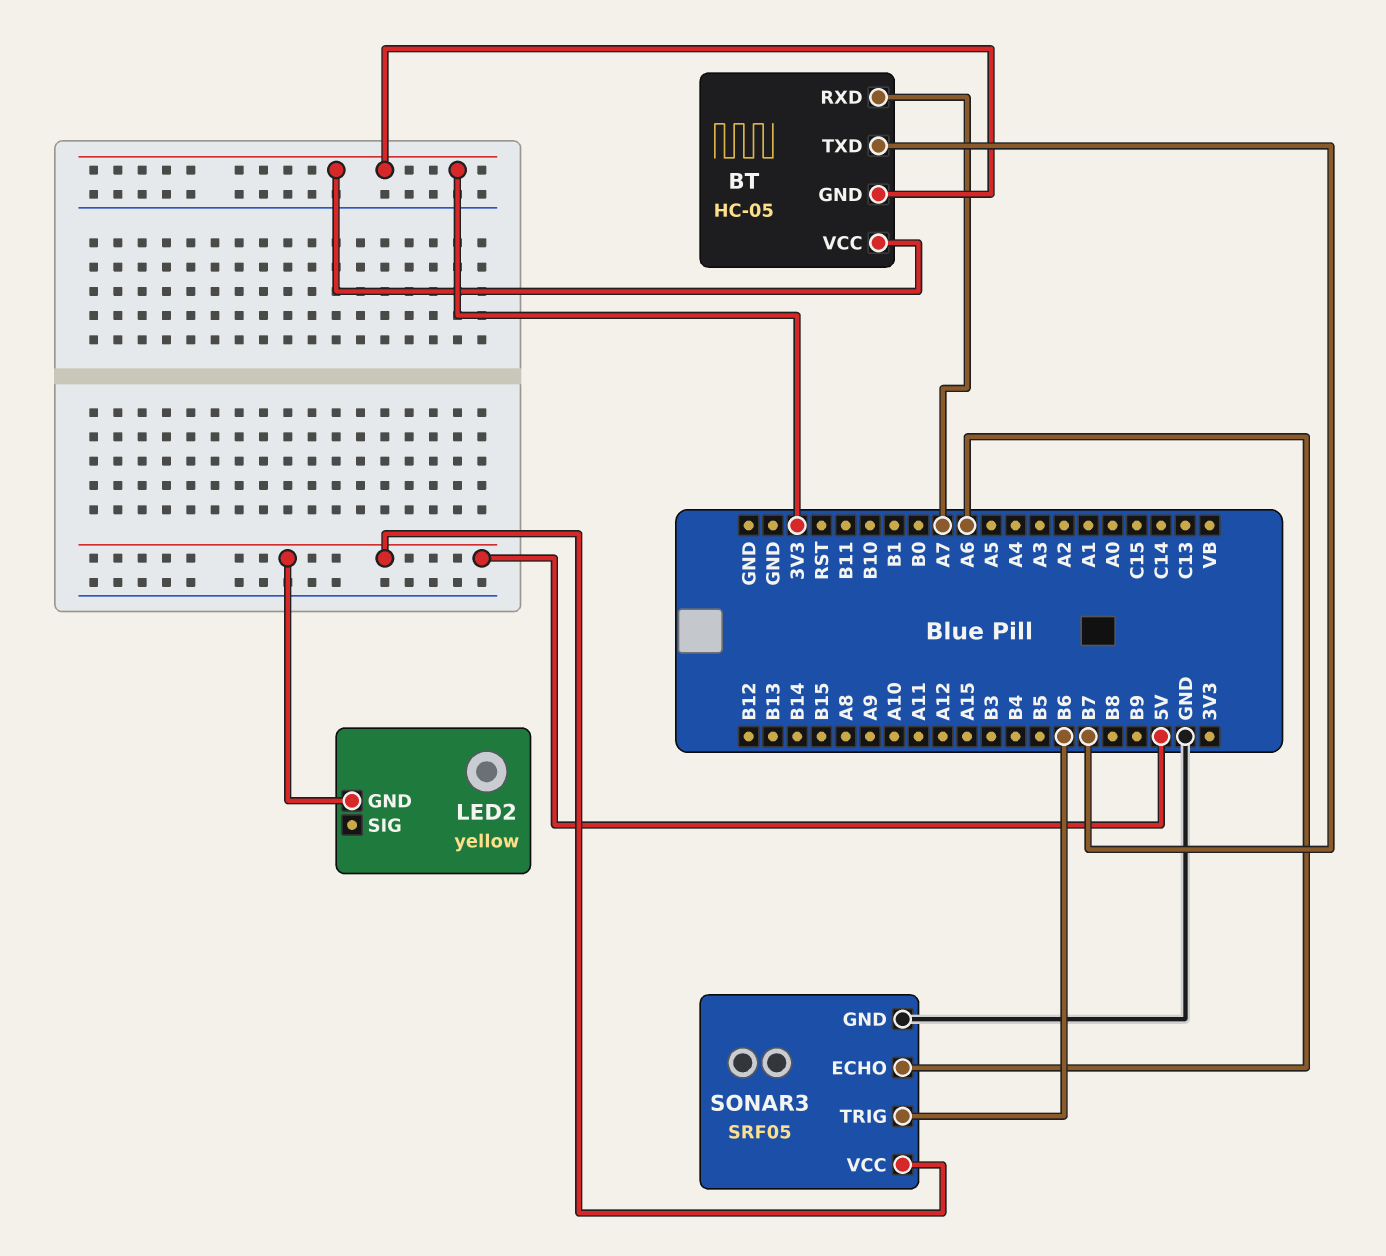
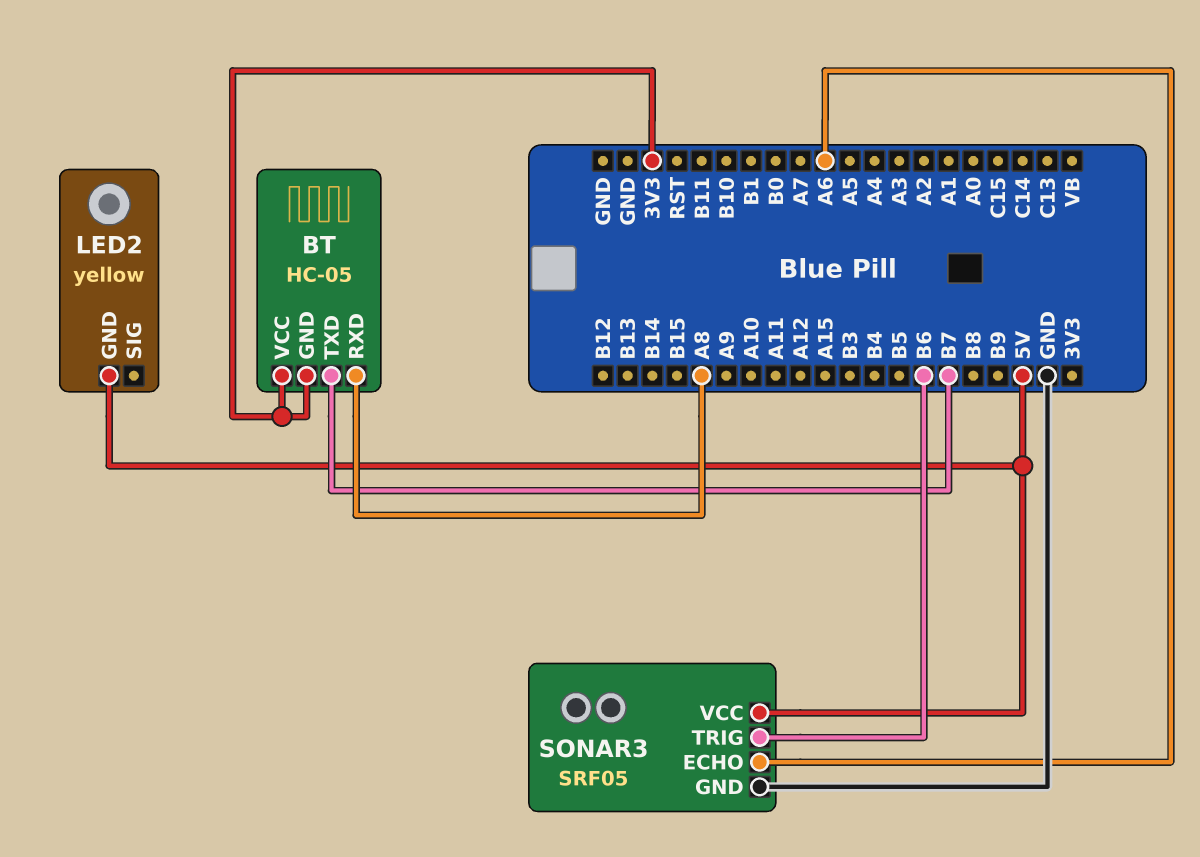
BT pin RXD: A7 -> A8

